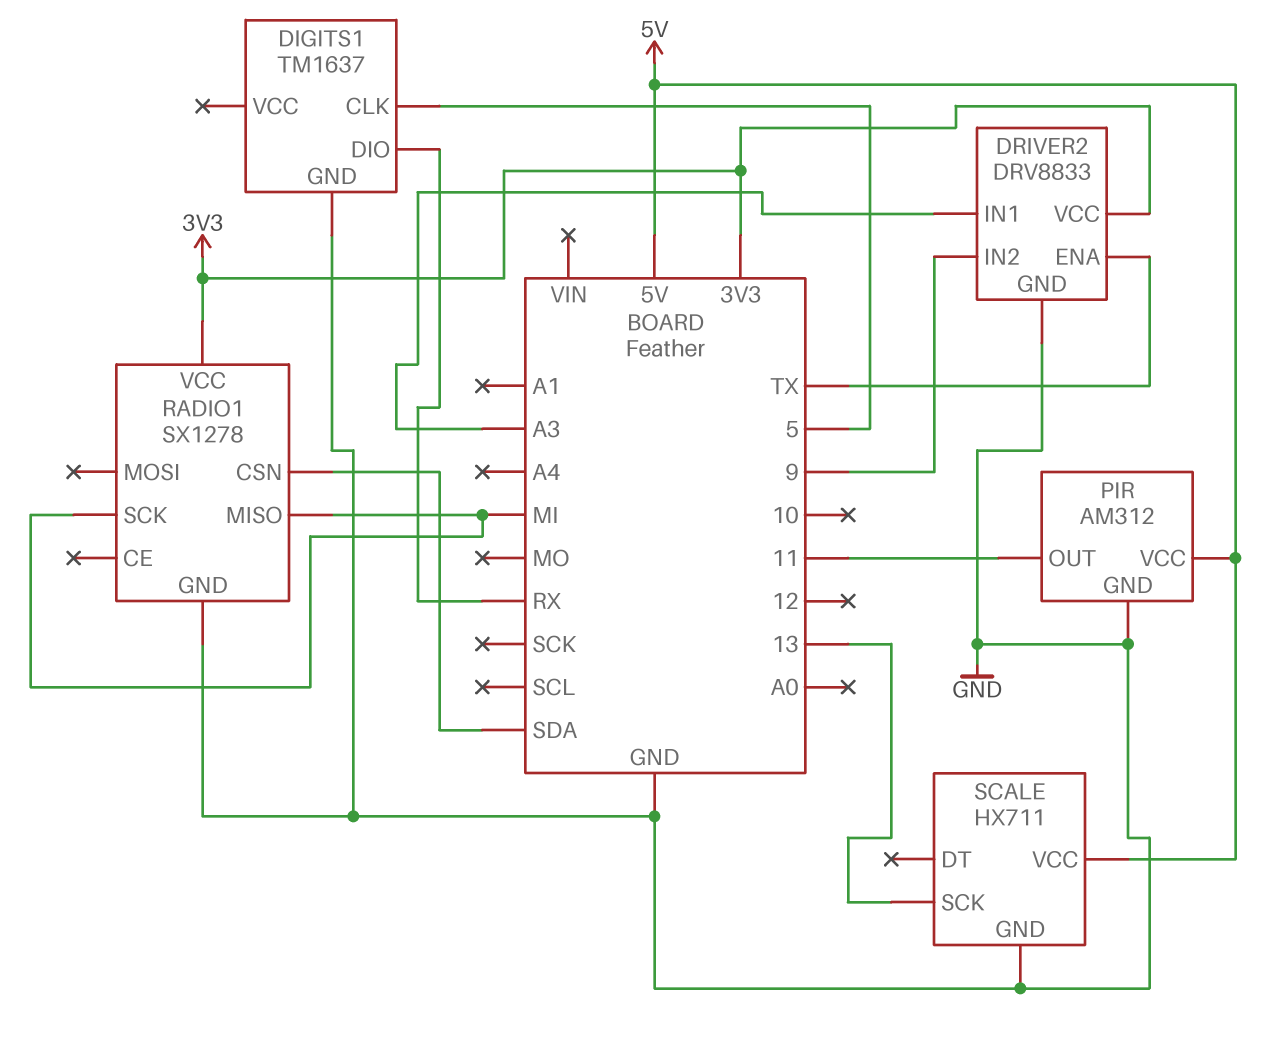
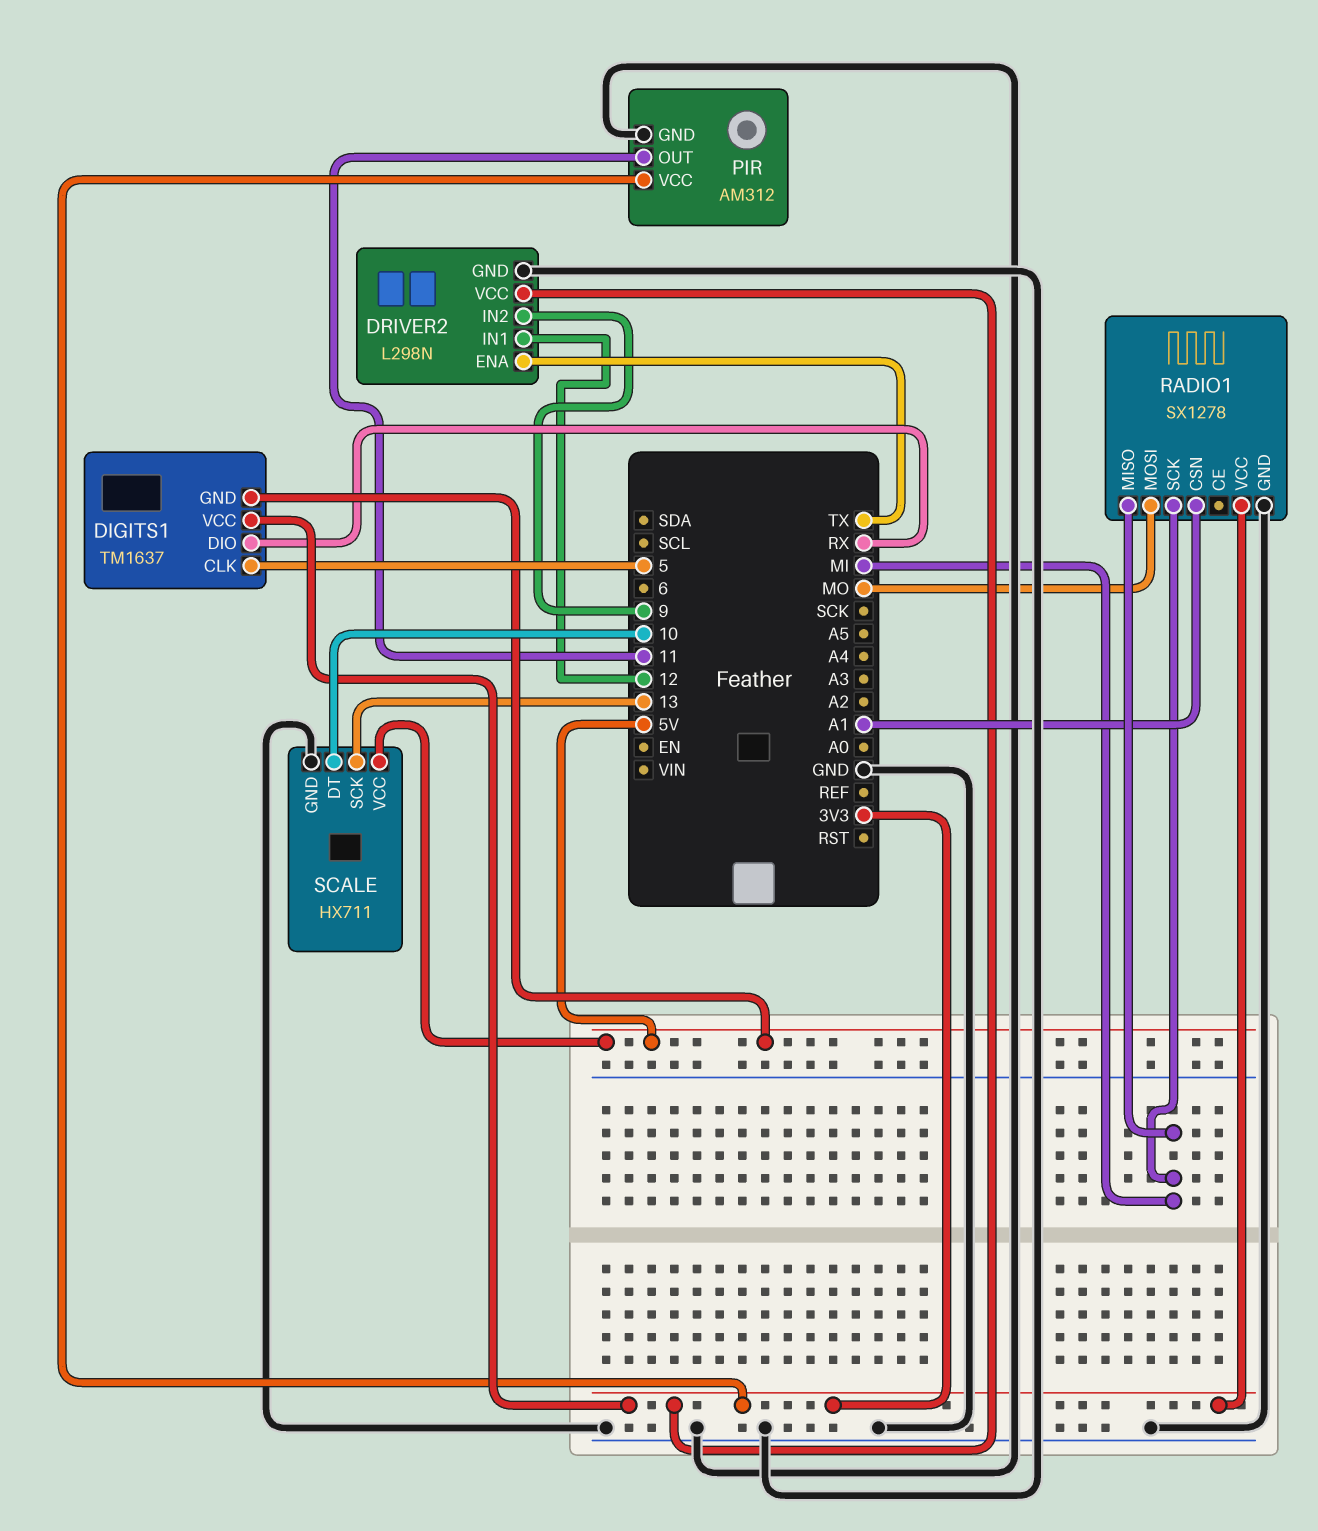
DIGITS1 pin GND: GND -> 5V
DIGITS1 pin VCC: none -> 3V3
DRIVER2: DRV8833 -> L298N
DRIVER2 pin IN1: A3 -> 12
PIR pin VCC: 5V -> 3V3
RADIO1 pin CSN: SDA -> A1
RADIO1 pin MOSI: none -> MO
SCALE pin DT: none -> 10

